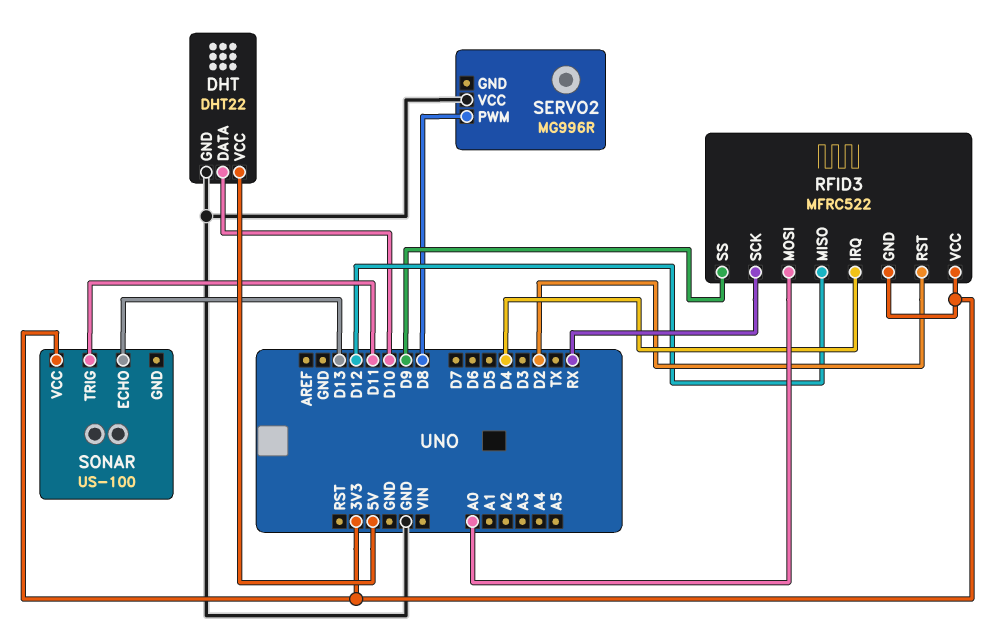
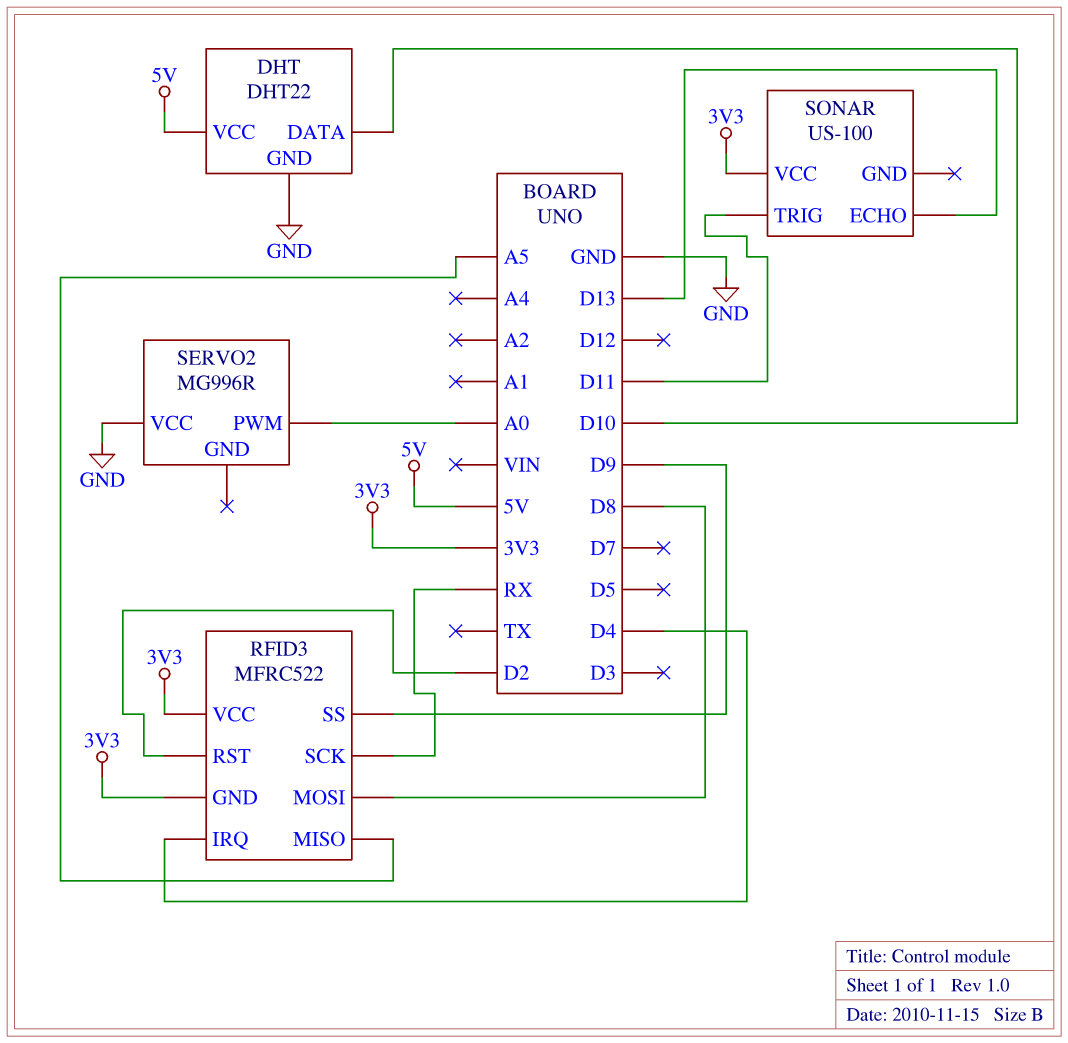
RFID3 pin MISO: D12 -> A5
RFID3 pin MOSI: A0 -> D8
SERVO2 pin PWM: D8 -> A0

